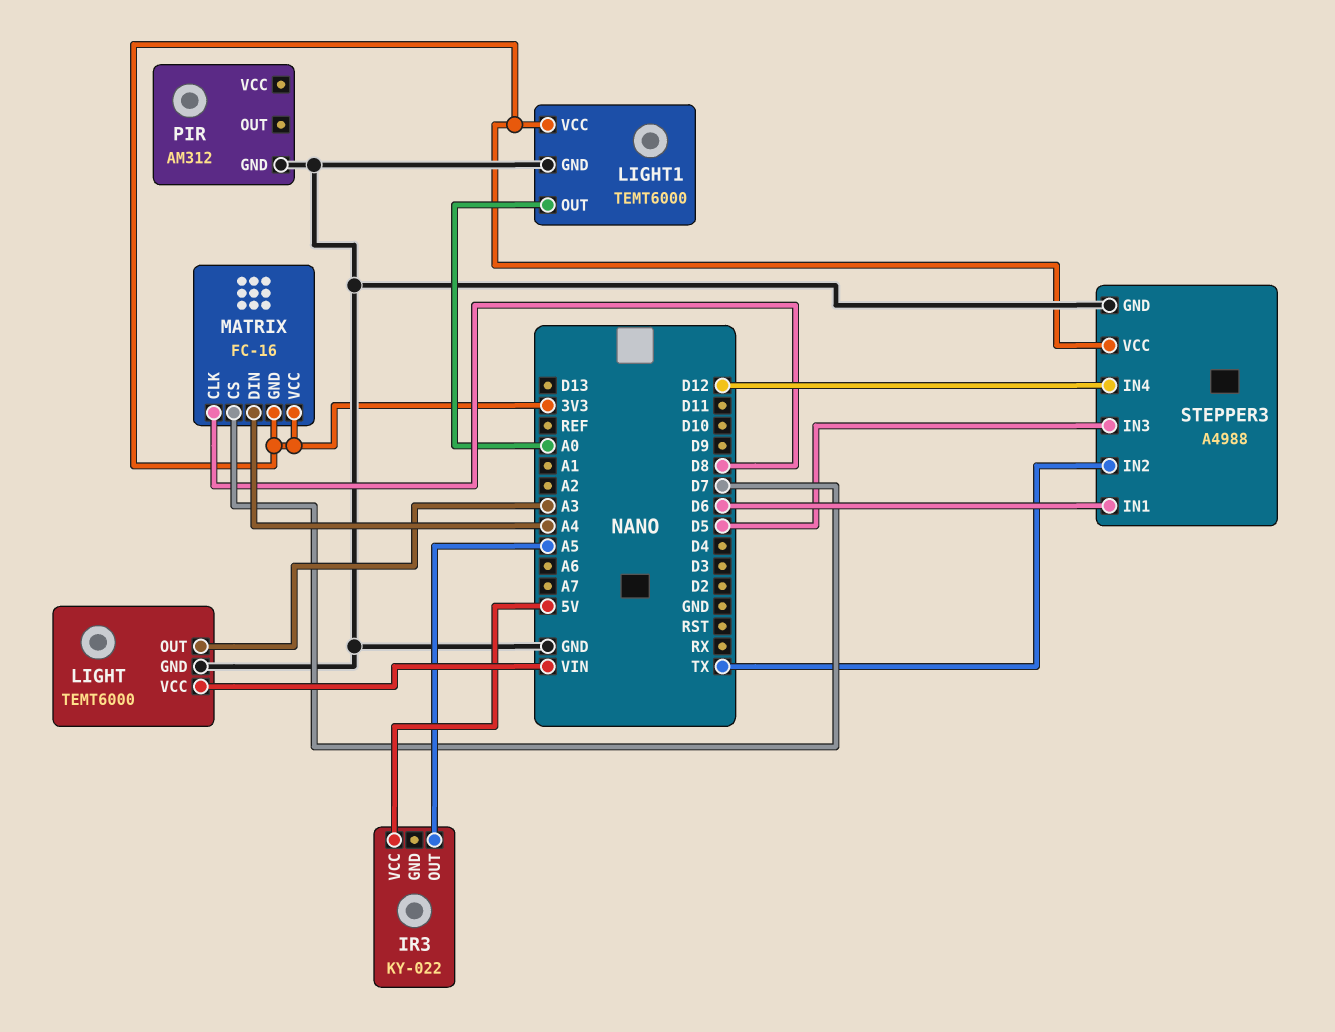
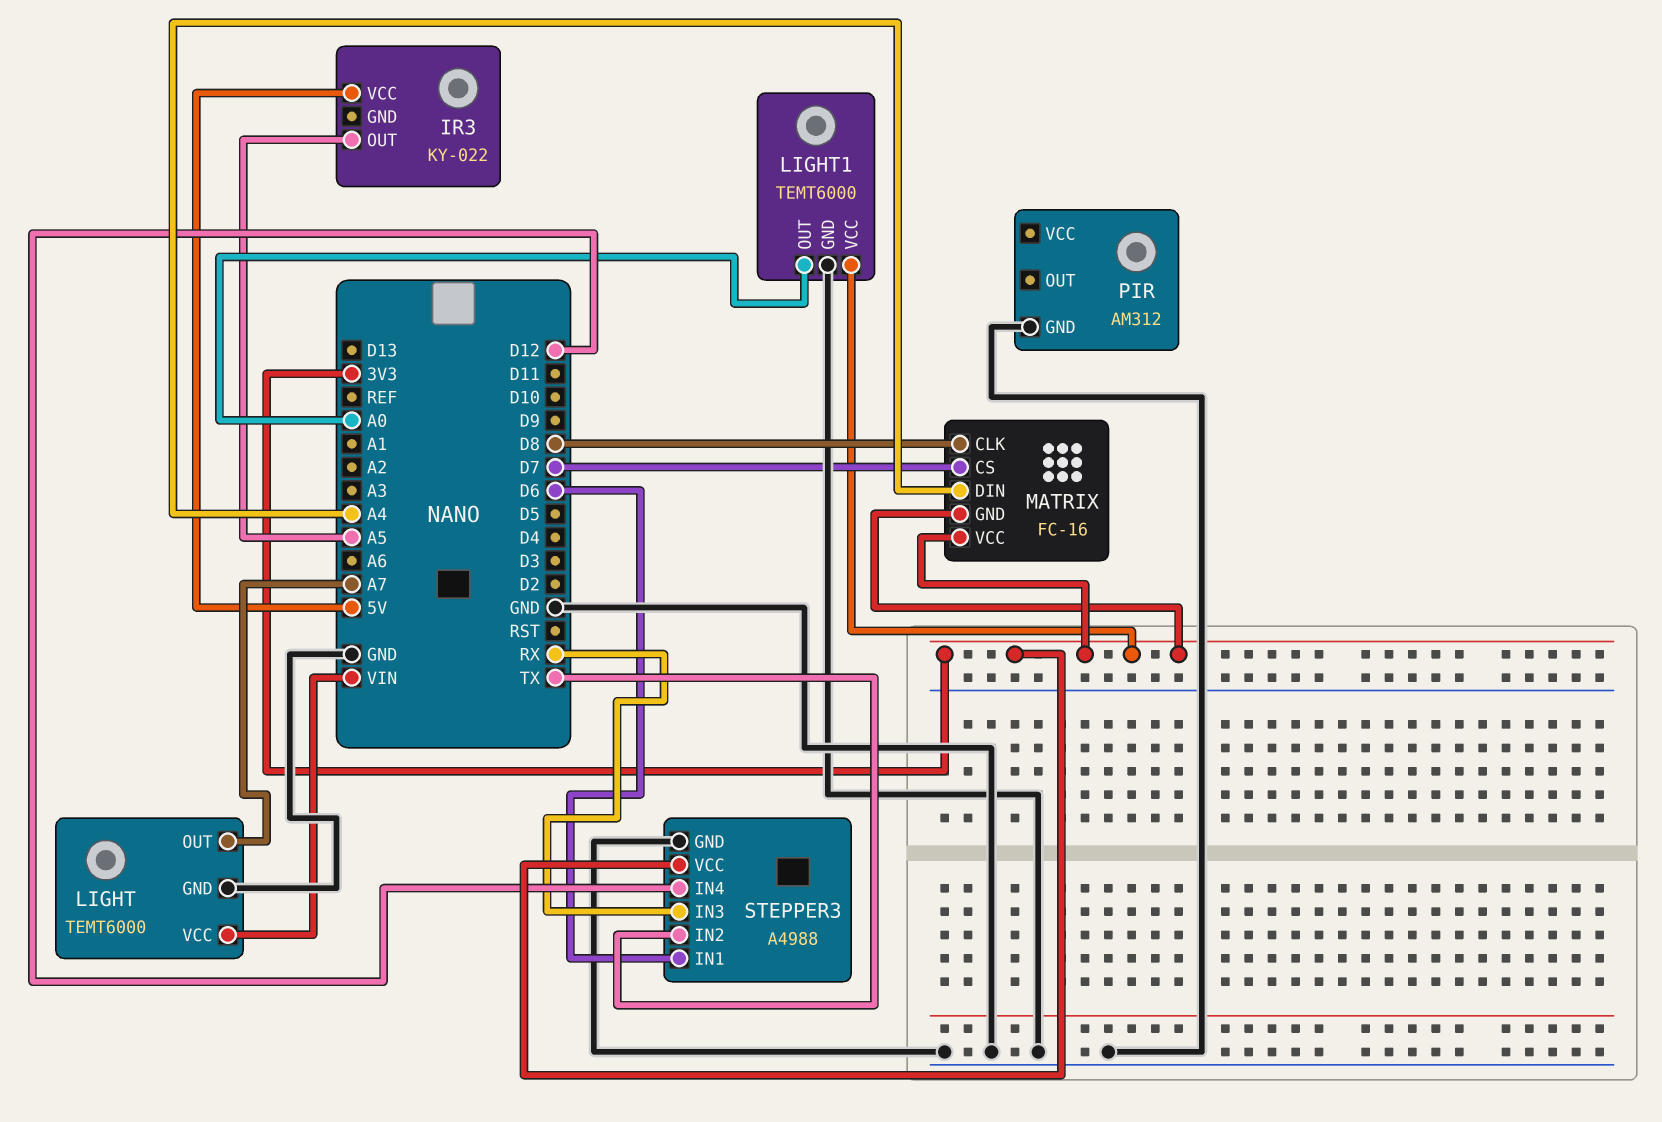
LIGHT pin OUT: A3 -> A7
STEPPER3 pin IN3: D5 -> RX

